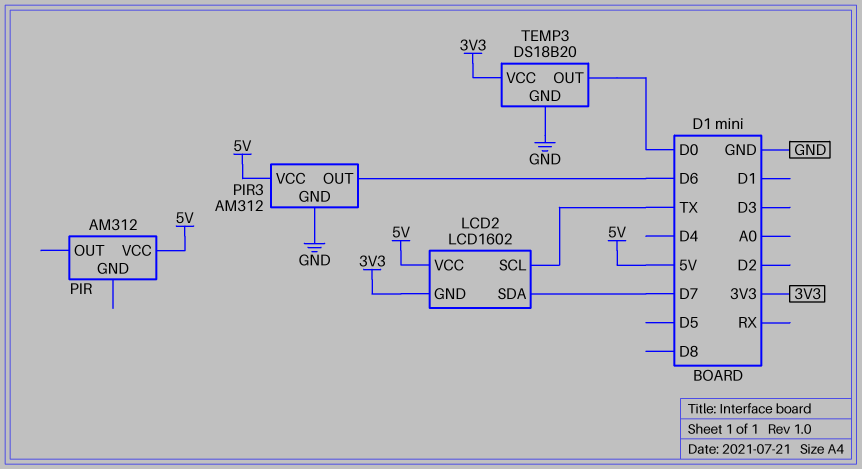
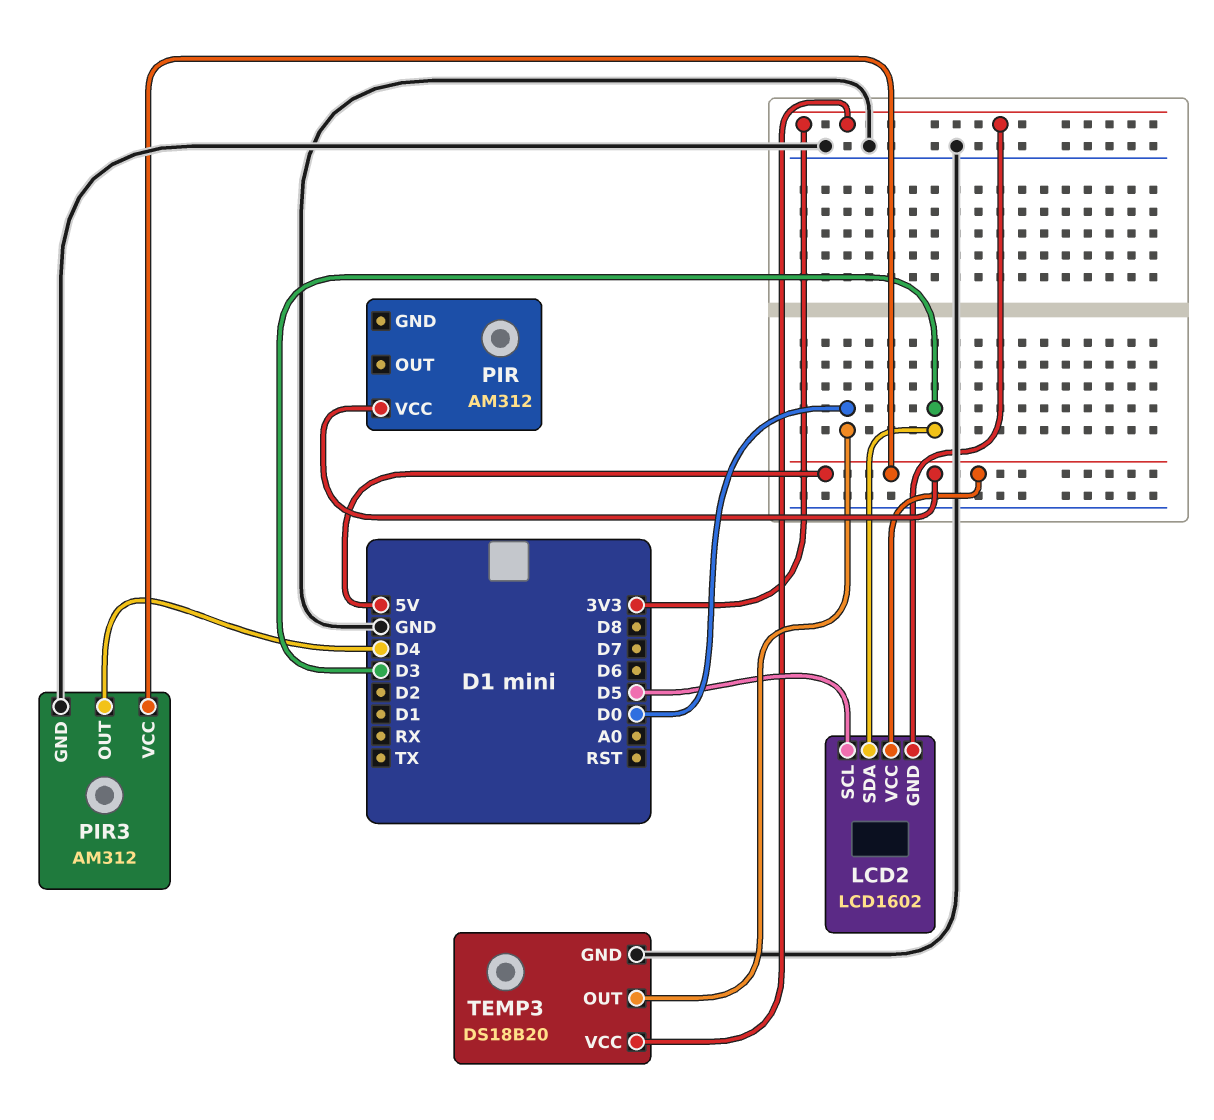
LCD2 pin SCL: TX -> D5
LCD2 pin SDA: D7 -> D3
PIR3 pin OUT: D6 -> D4

